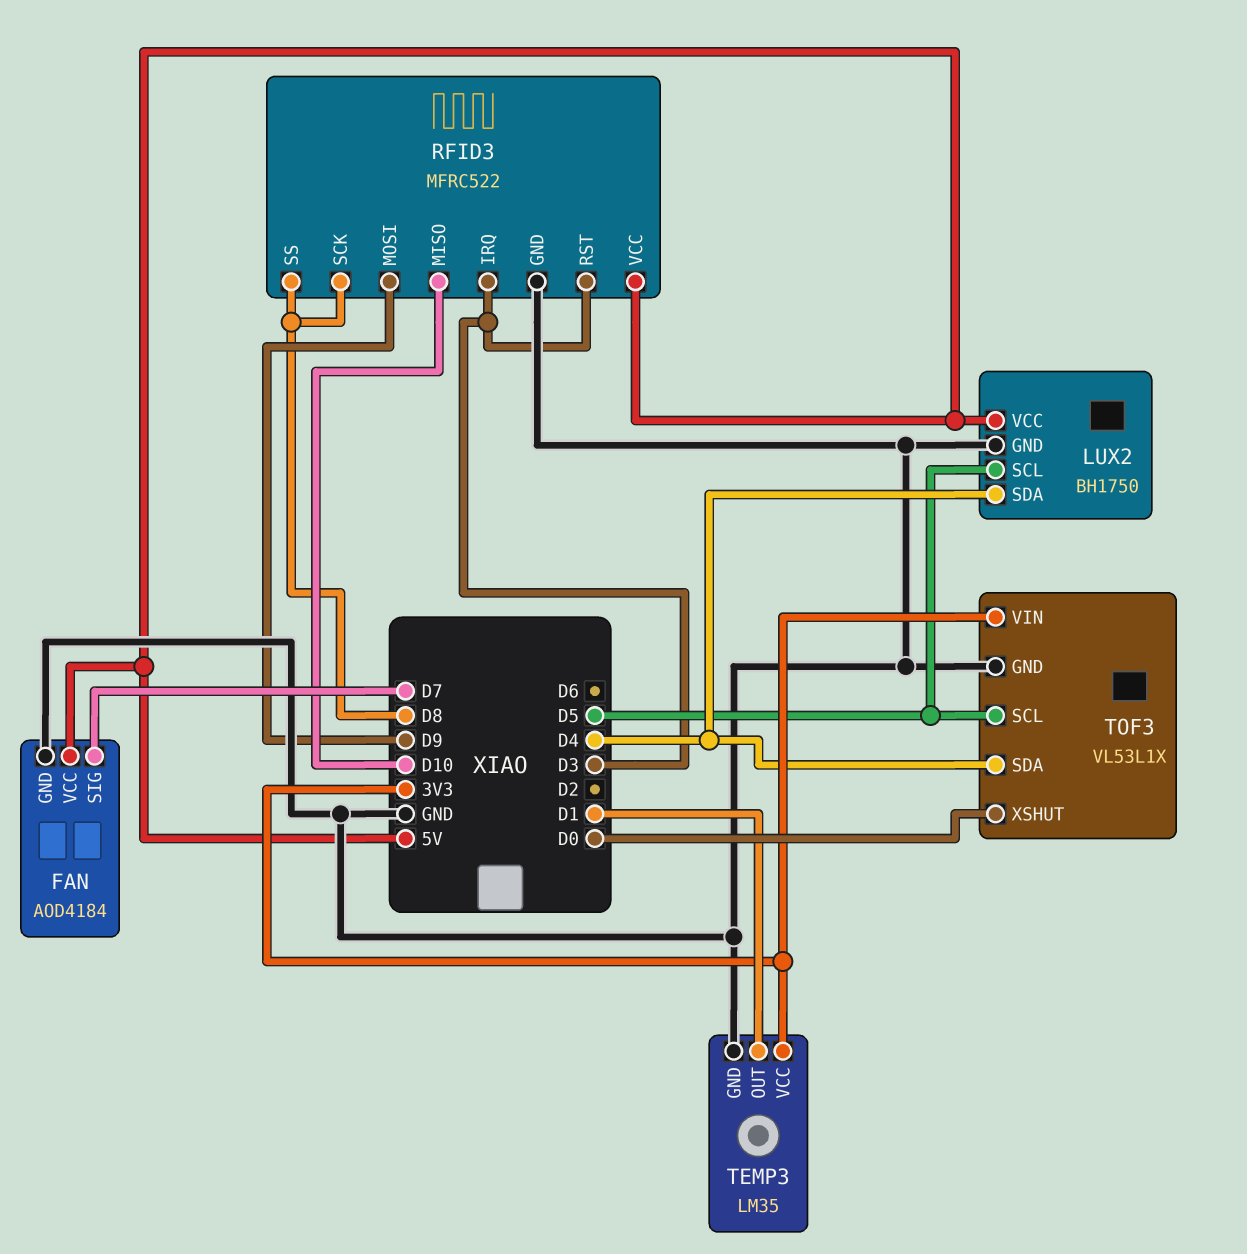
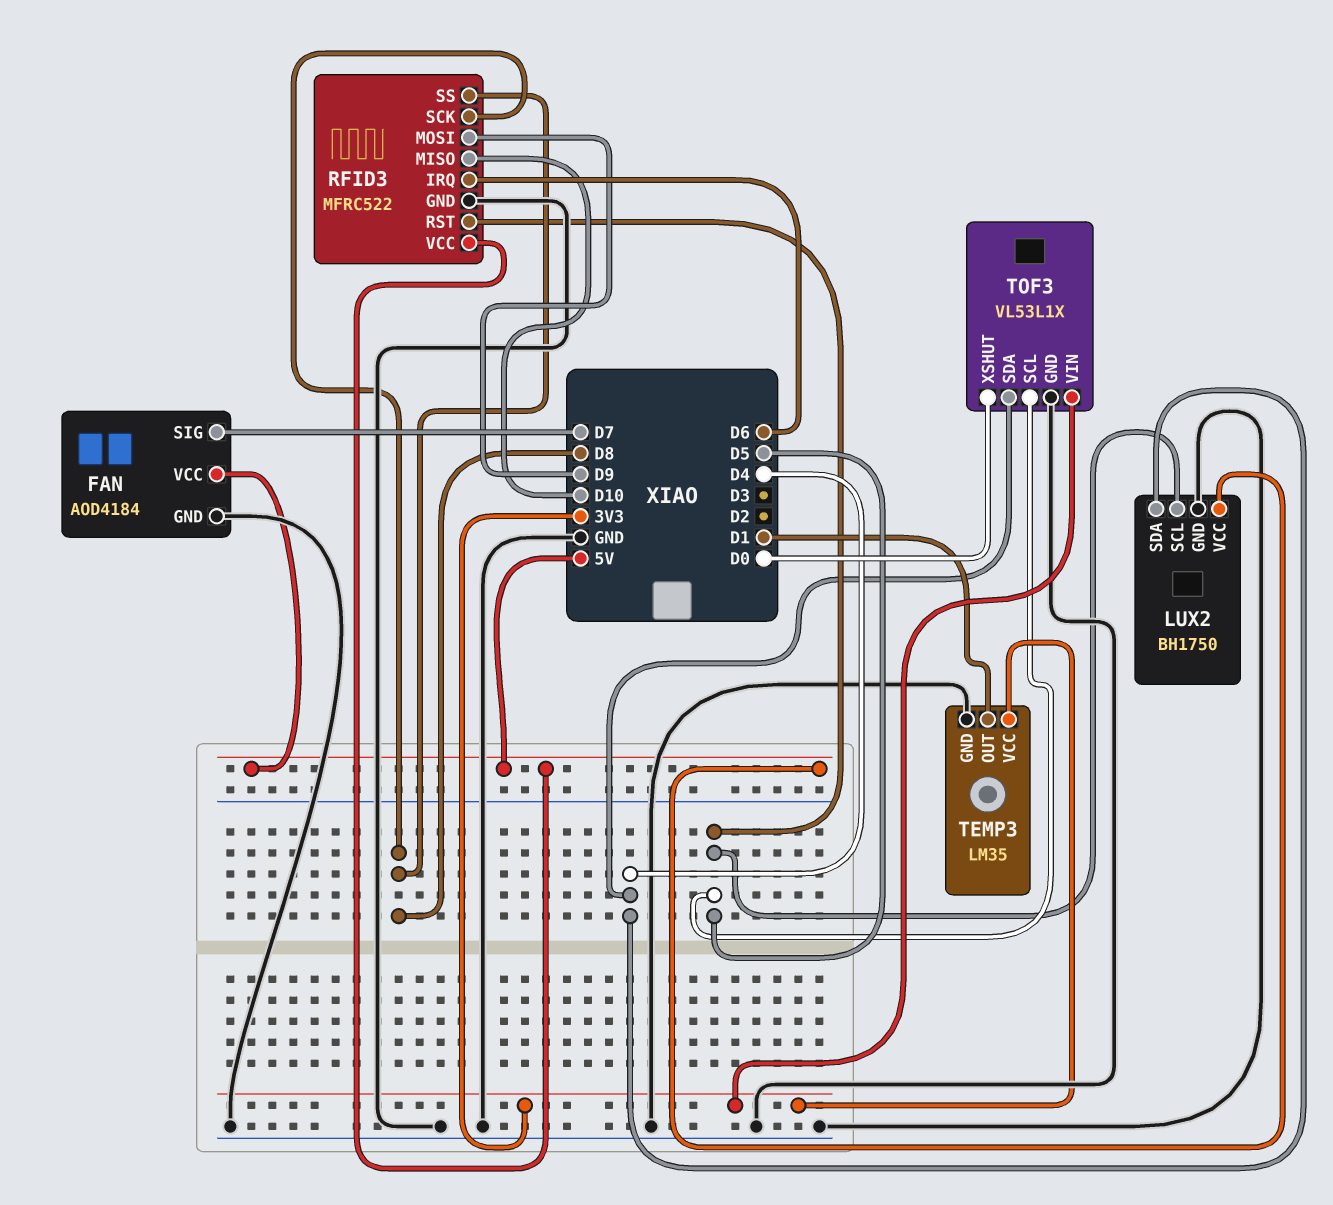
RFID3 pin IRQ: D3 -> D6
RFID3 pin RST: D3 -> D5

